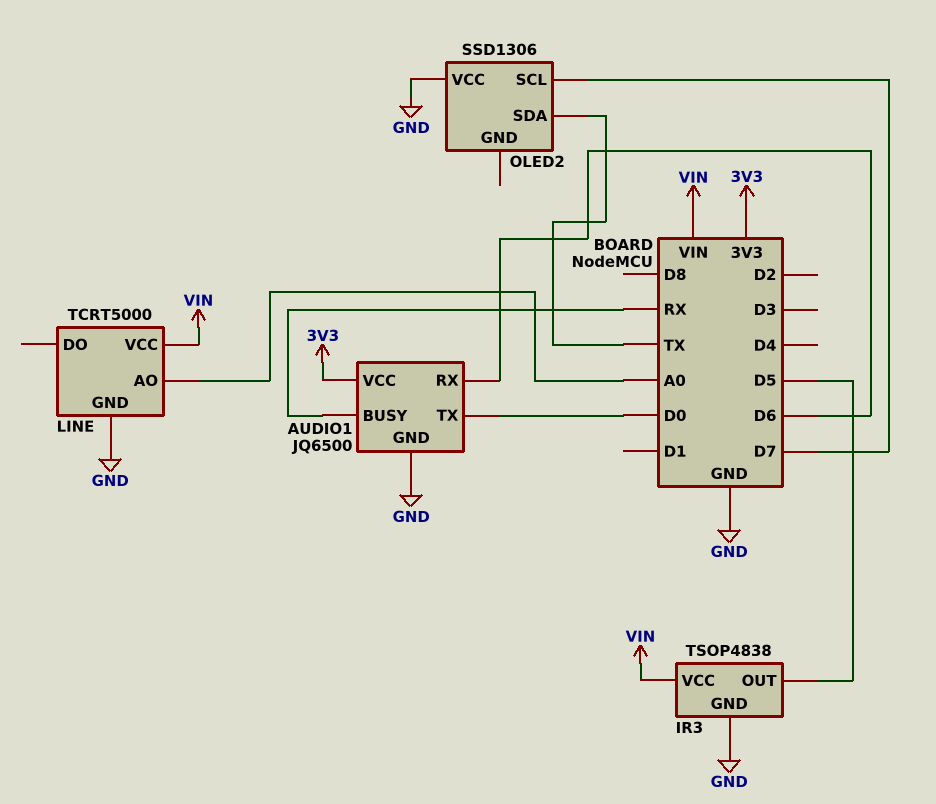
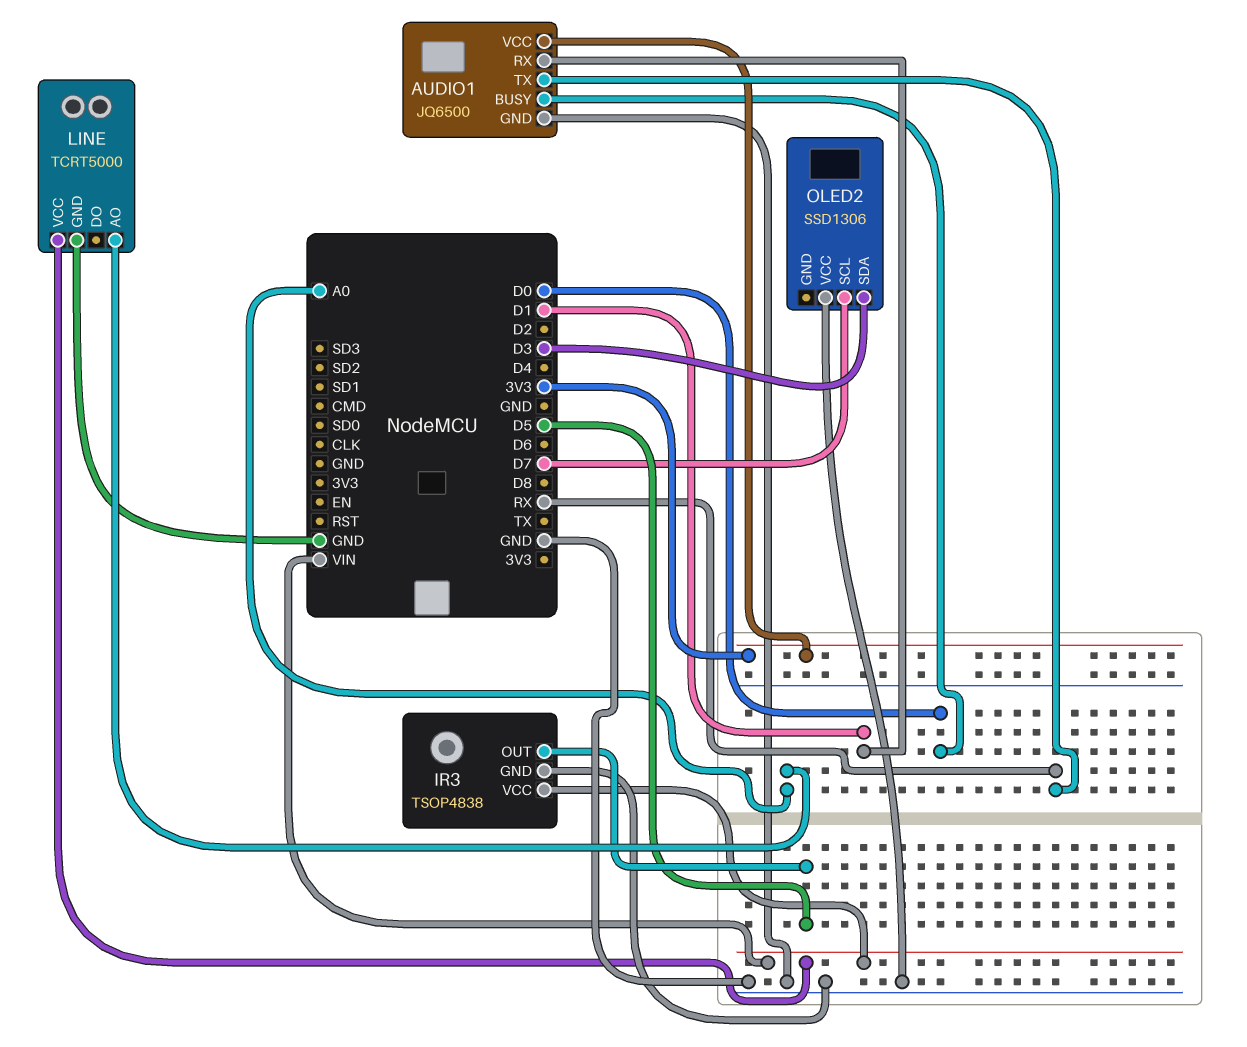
AUDIO1 pin BUSY: RX -> D0
AUDIO1 pin RX: D6 -> D1
AUDIO1 pin TX: D0 -> RX
OLED2 pin SDA: TX -> D3

